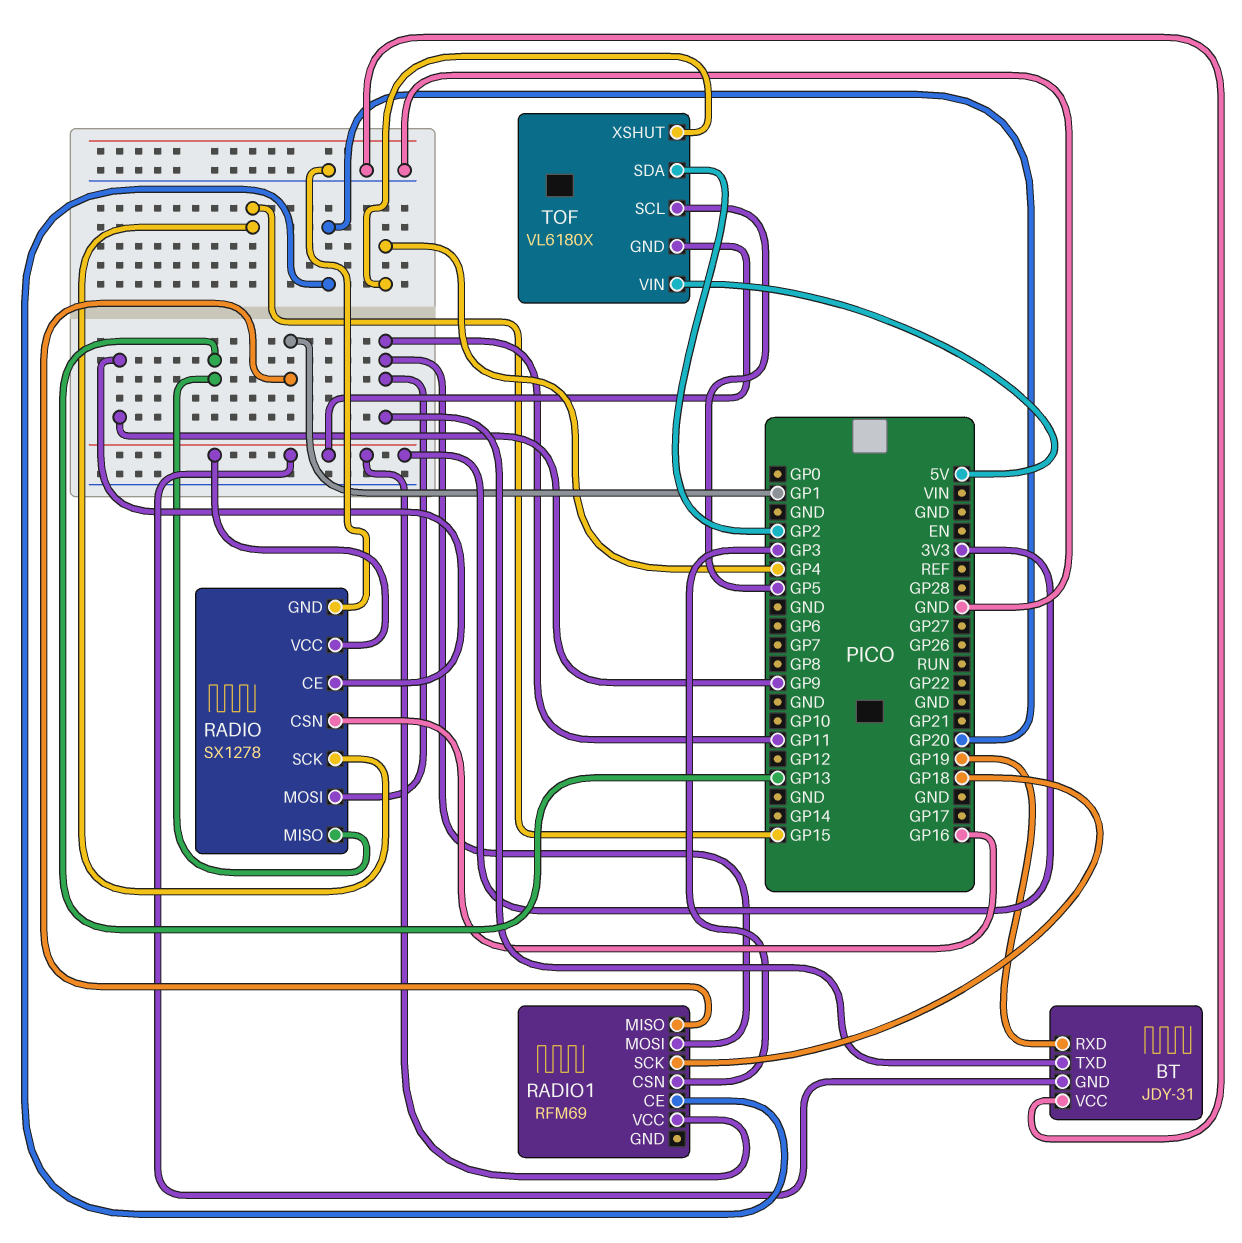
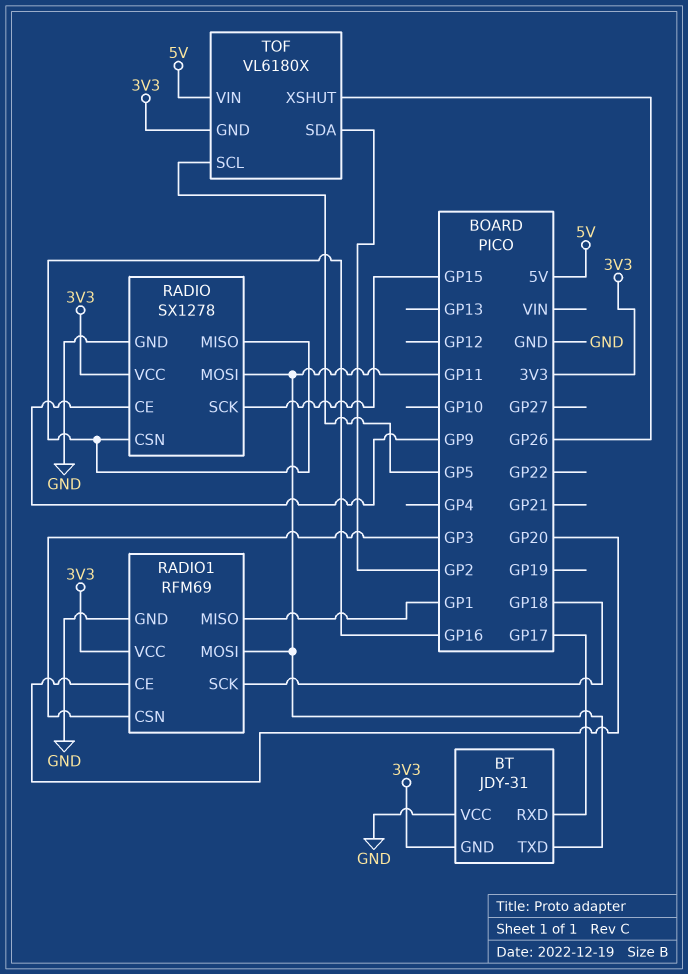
BT pin RXD: GP19 -> GP17
RADIO pin MISO: GP13 -> GP16
RADIO1 pin GND: none -> GND
TOF pin XSHUT: GP4 -> GP26

